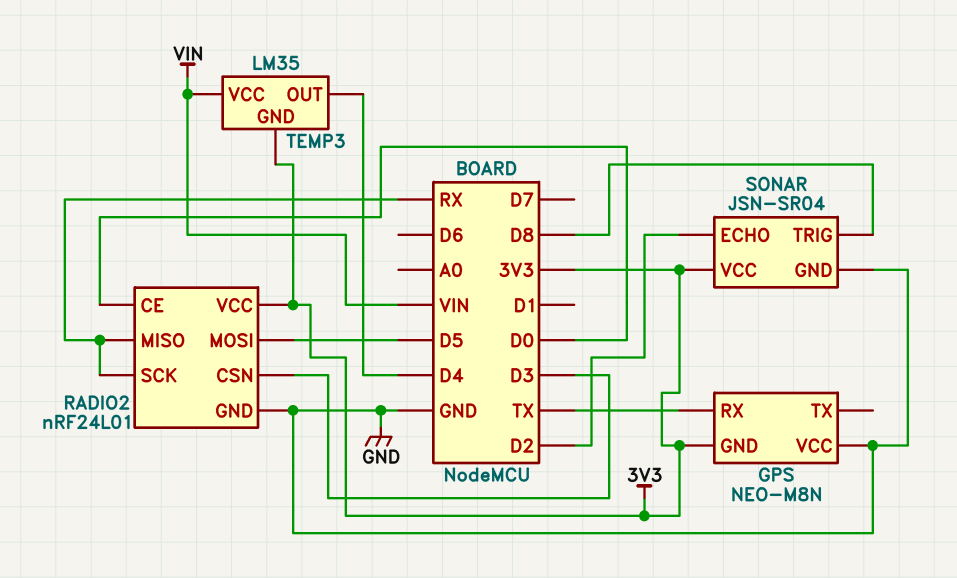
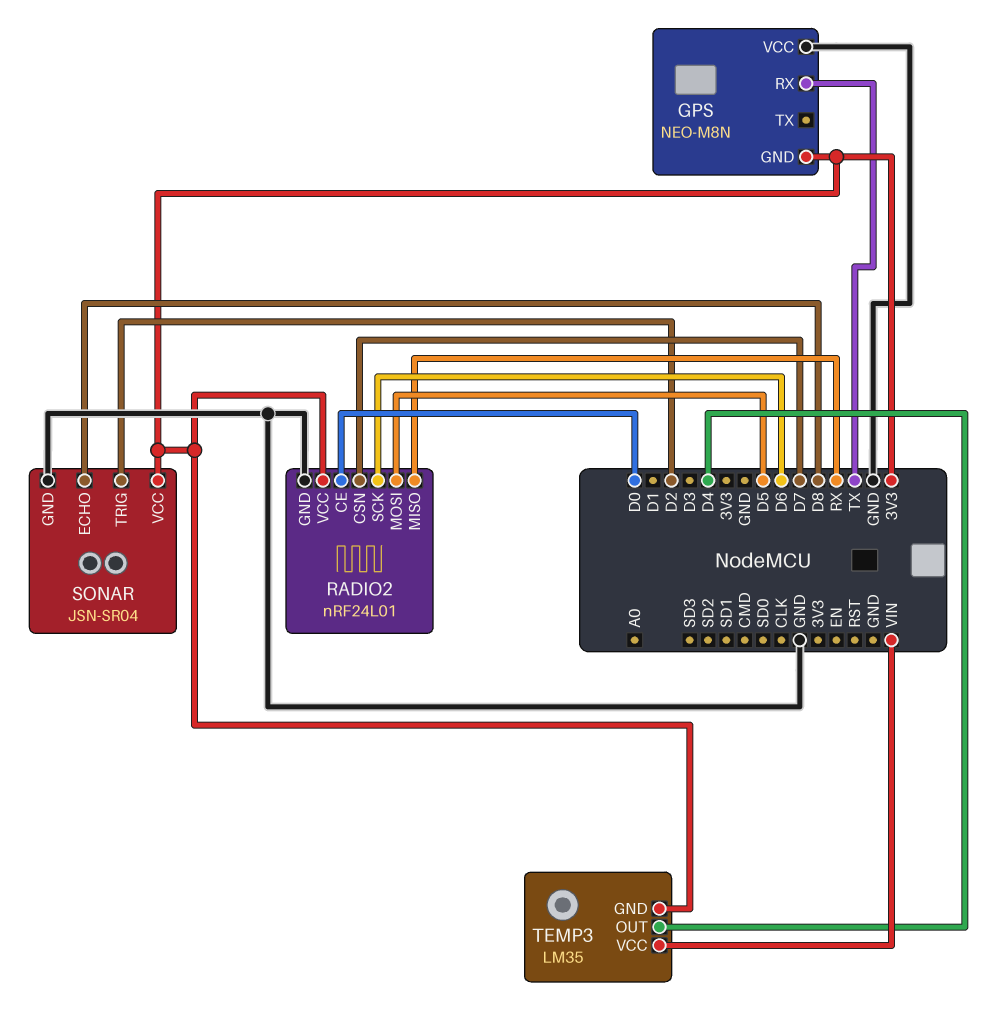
RADIO2 pin CSN: D3 -> D7
RADIO2 pin SCK: RX -> D6
SONAR pin ECHO: D2 -> D8
SONAR pin TRIG: D8 -> D2

